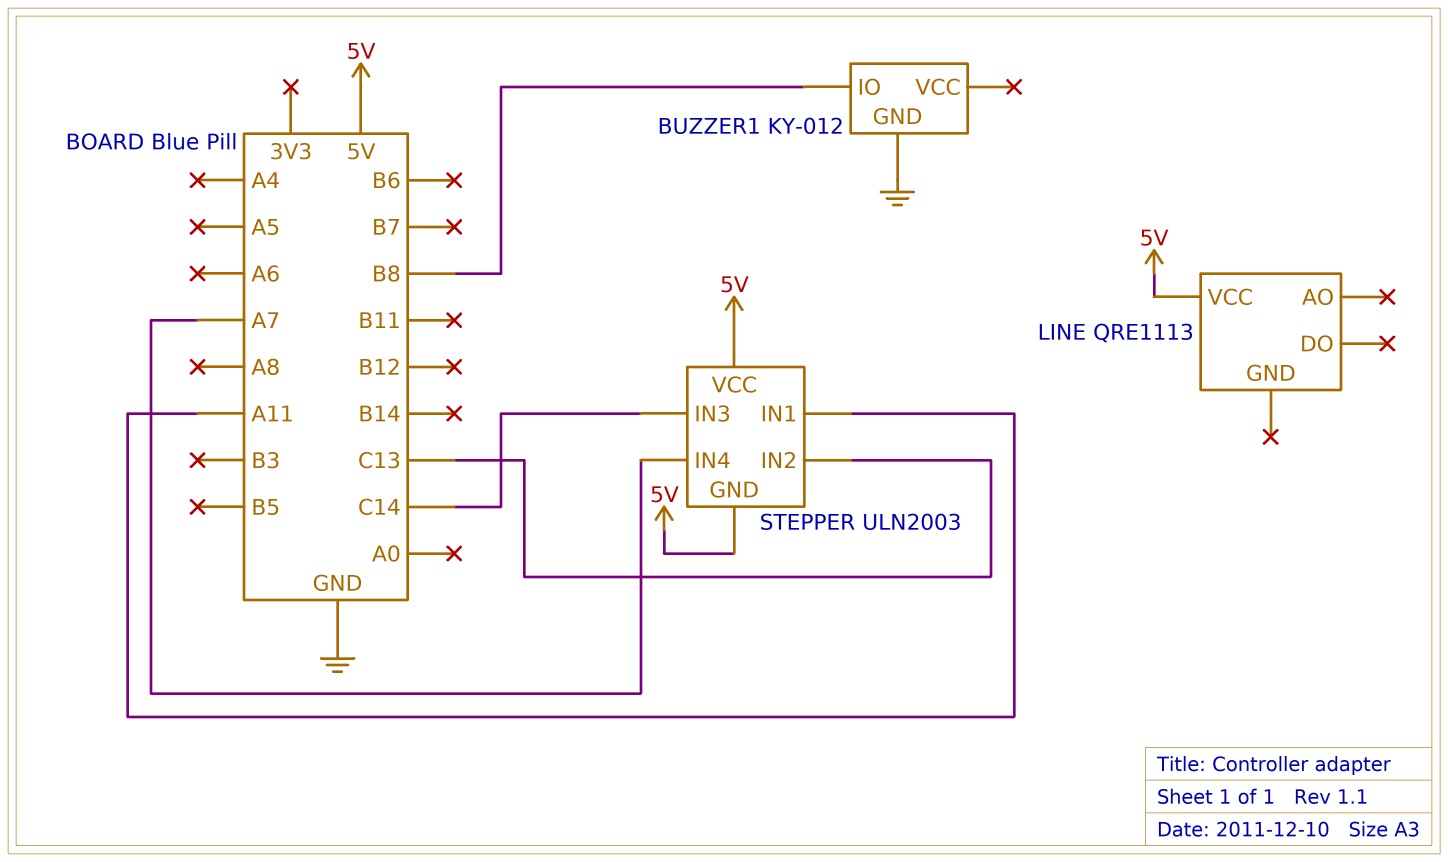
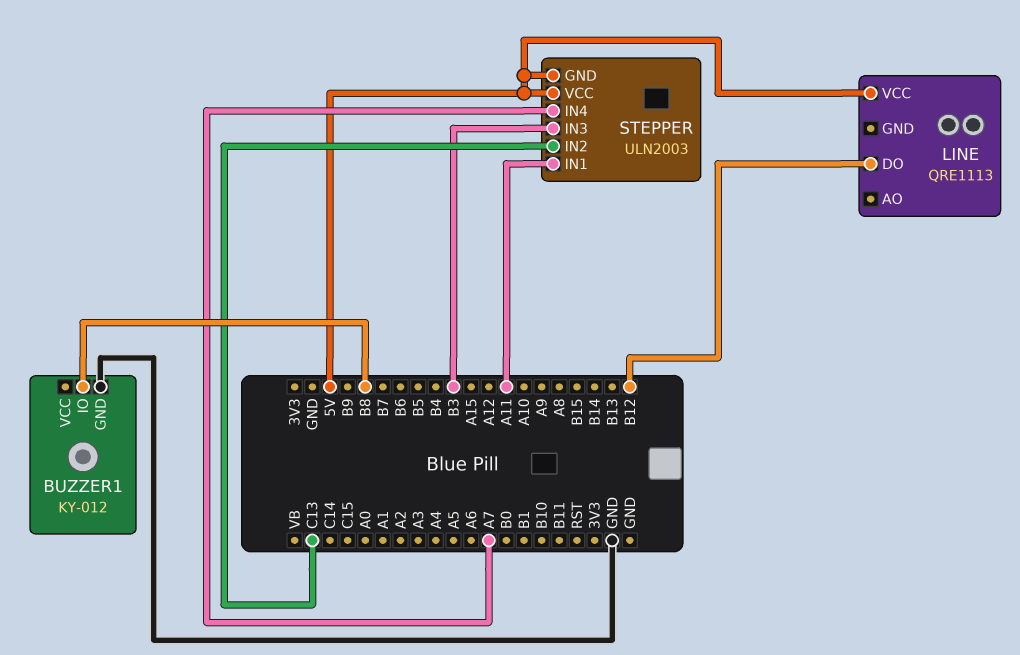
LINE pin DO: none -> B12
STEPPER pin IN3: C14 -> B3

